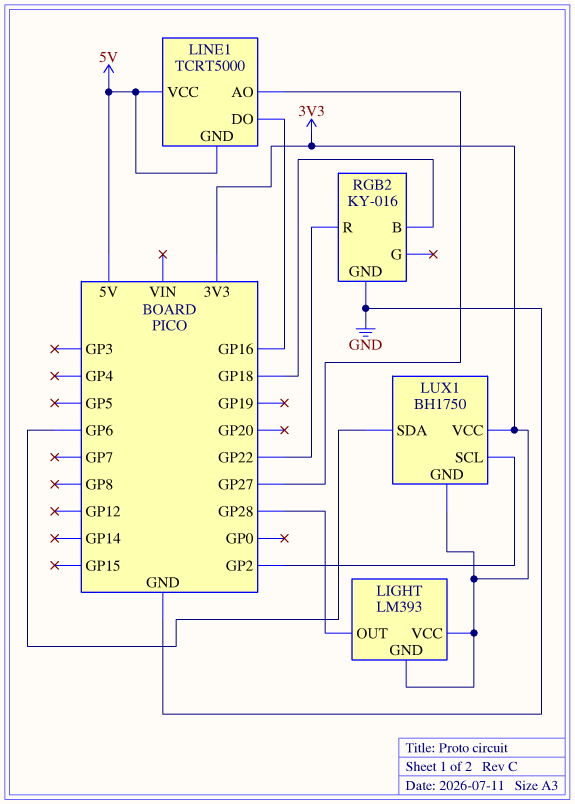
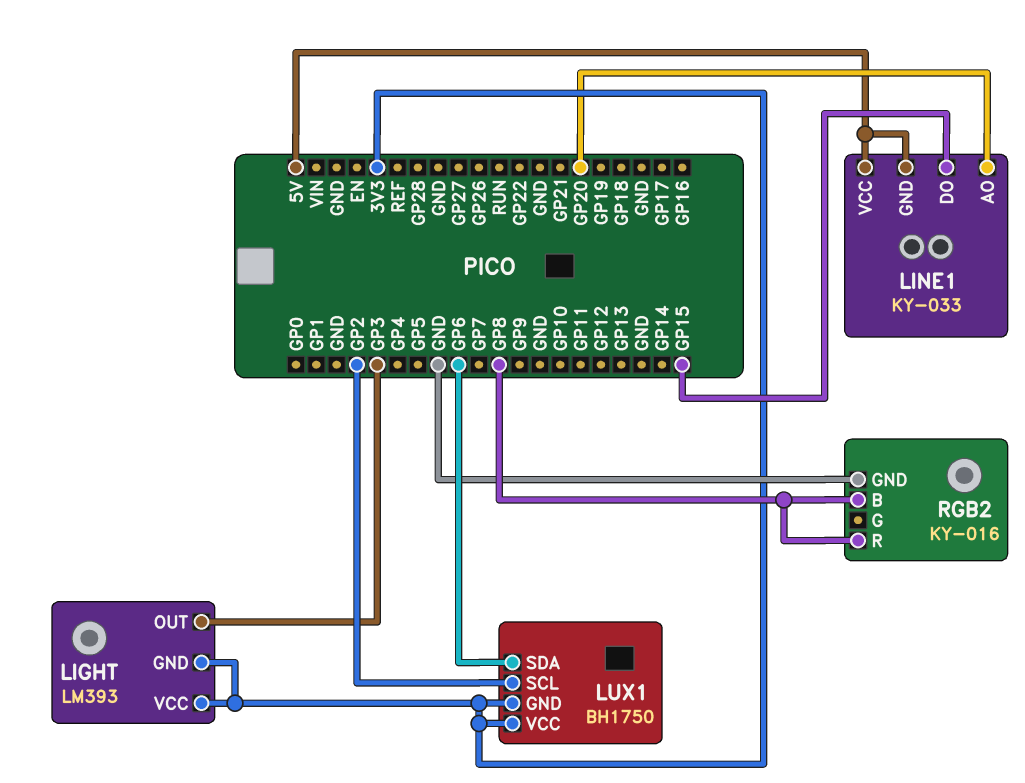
LIGHT pin OUT: GP28 -> GP3
LINE1: TCRT5000 -> KY-033
LINE1 pin AO: GP27 -> GP20
LINE1 pin DO: GP16 -> GP15
RGB2 pin B: GP18 -> GP8
RGB2 pin R: GP22 -> GP8

